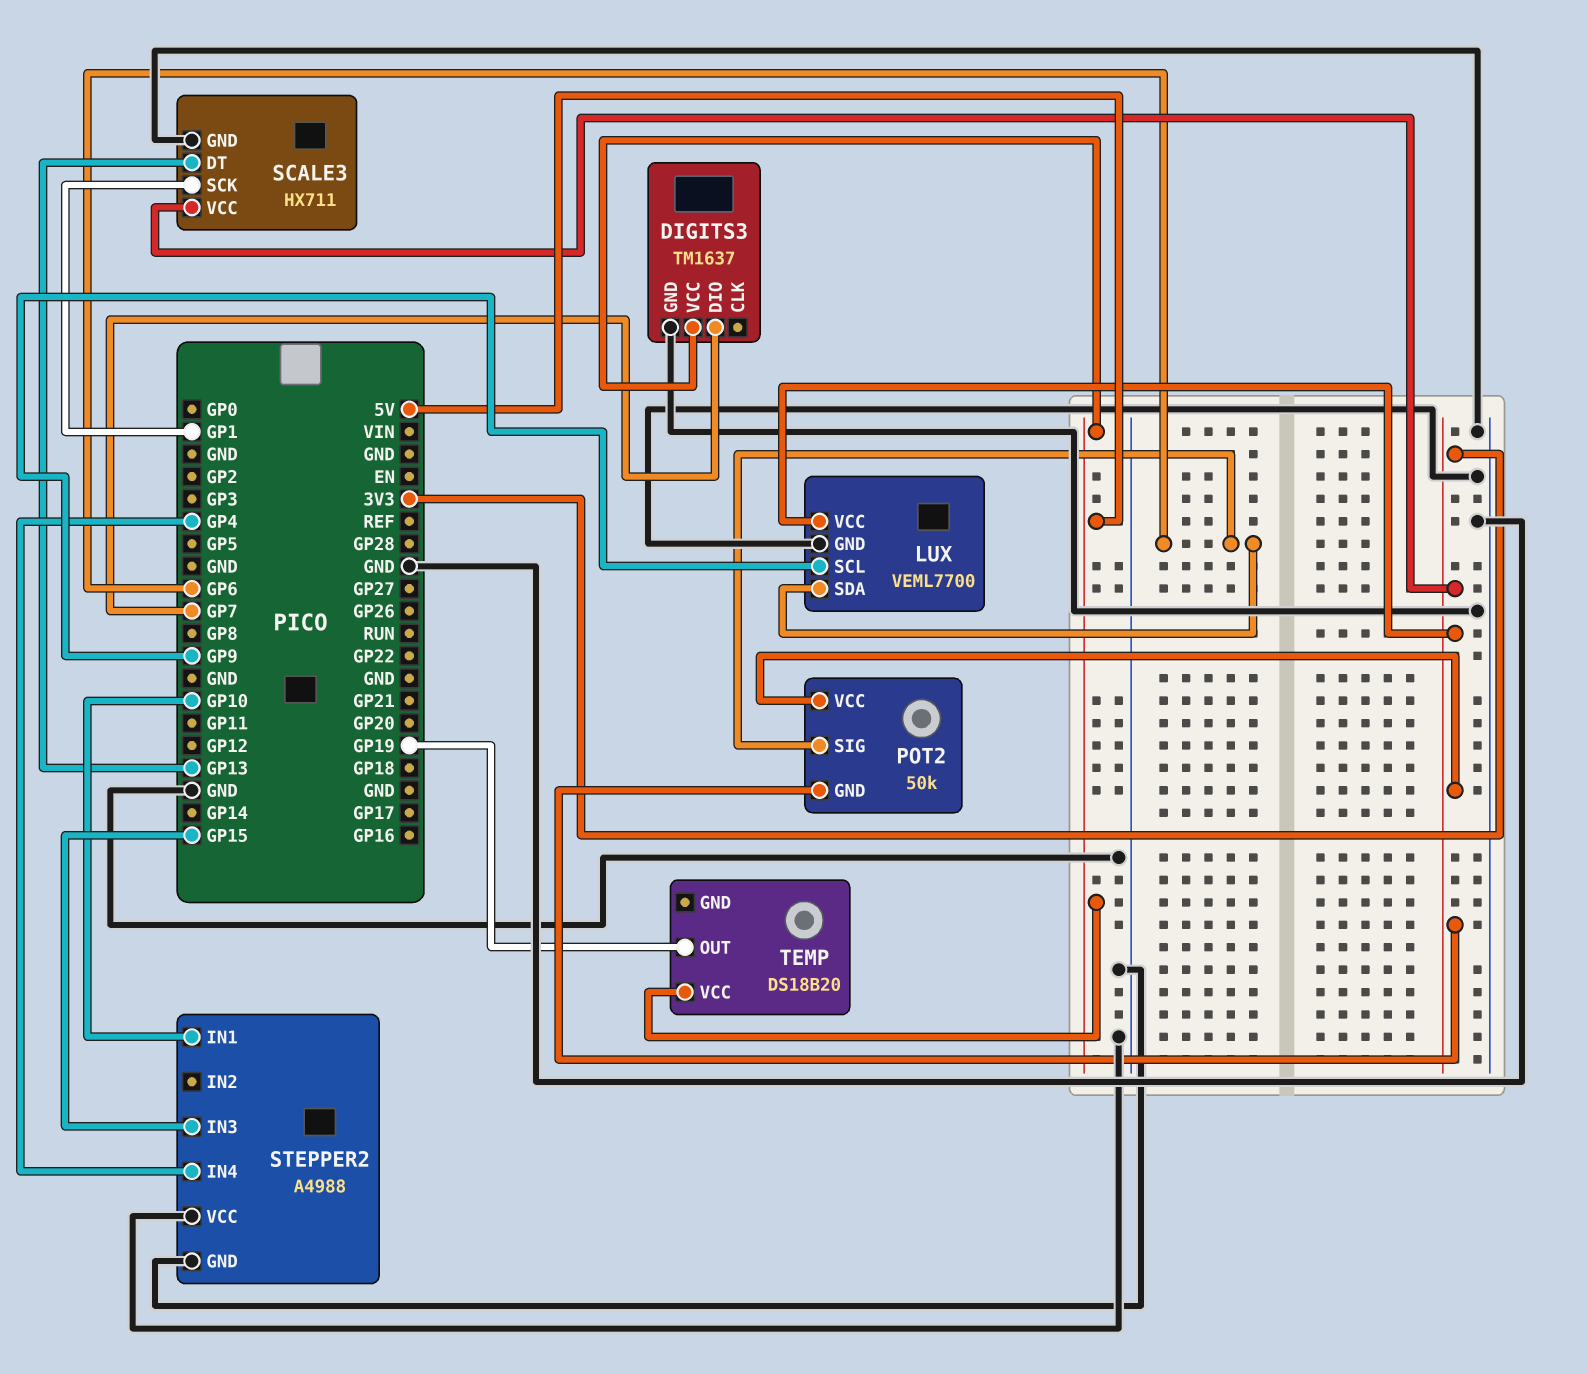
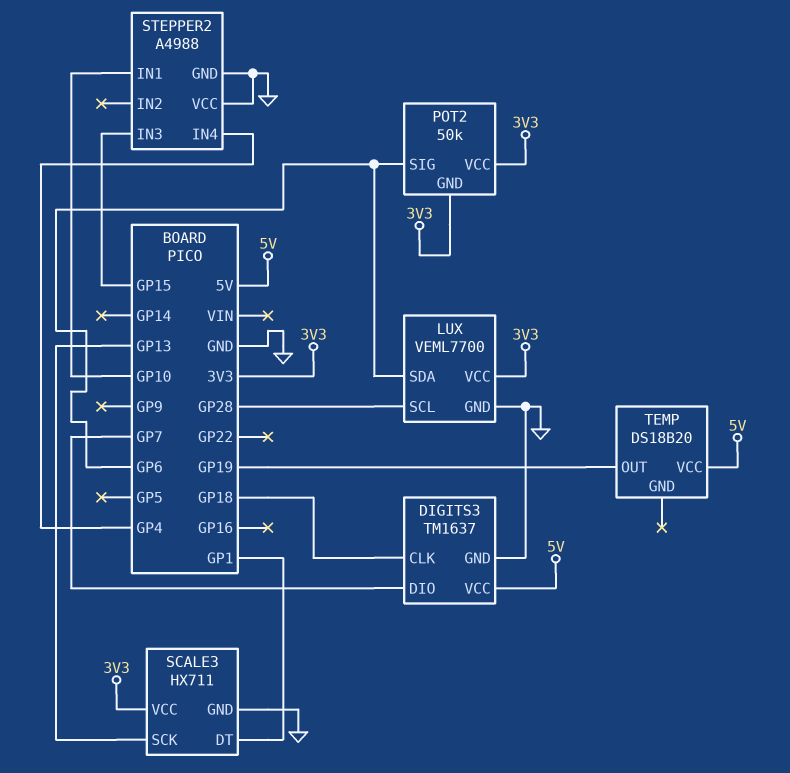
DIGITS3 pin CLK: none -> GP18
LUX pin SCL: GP9 -> GP28
SCALE3 pin DT: GP13 -> GP1
SCALE3 pin SCK: GP1 -> GP13

